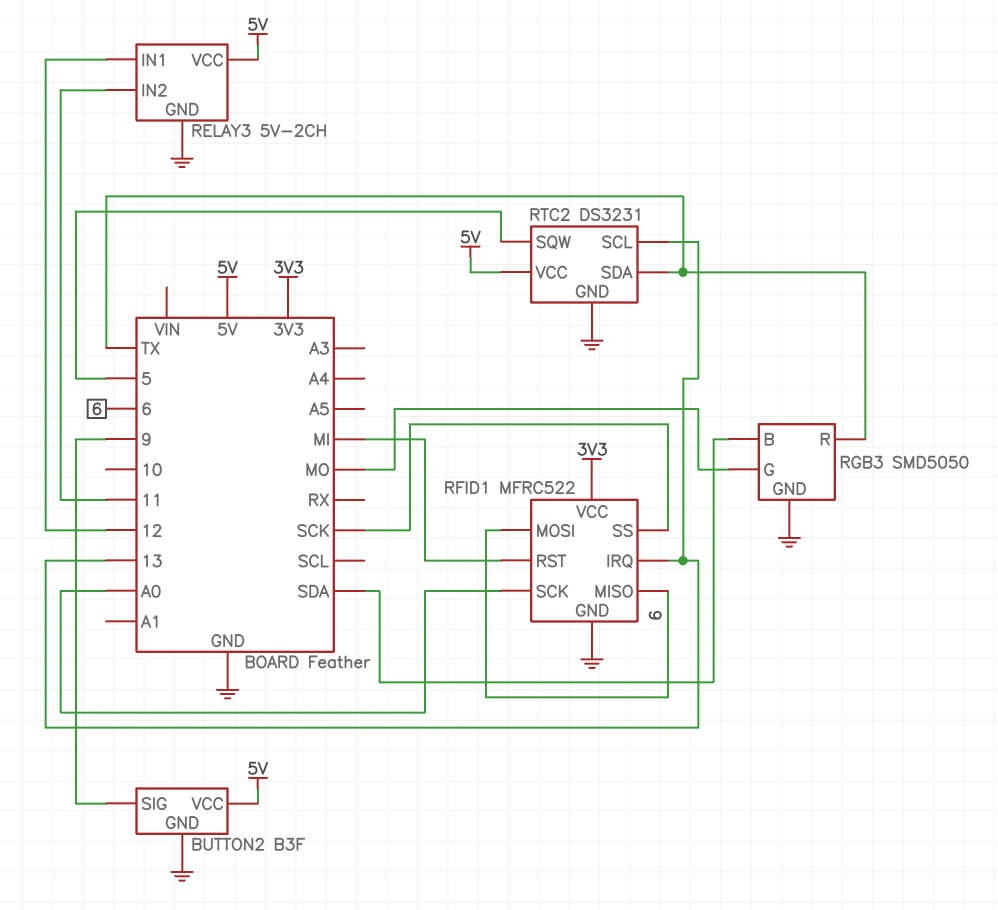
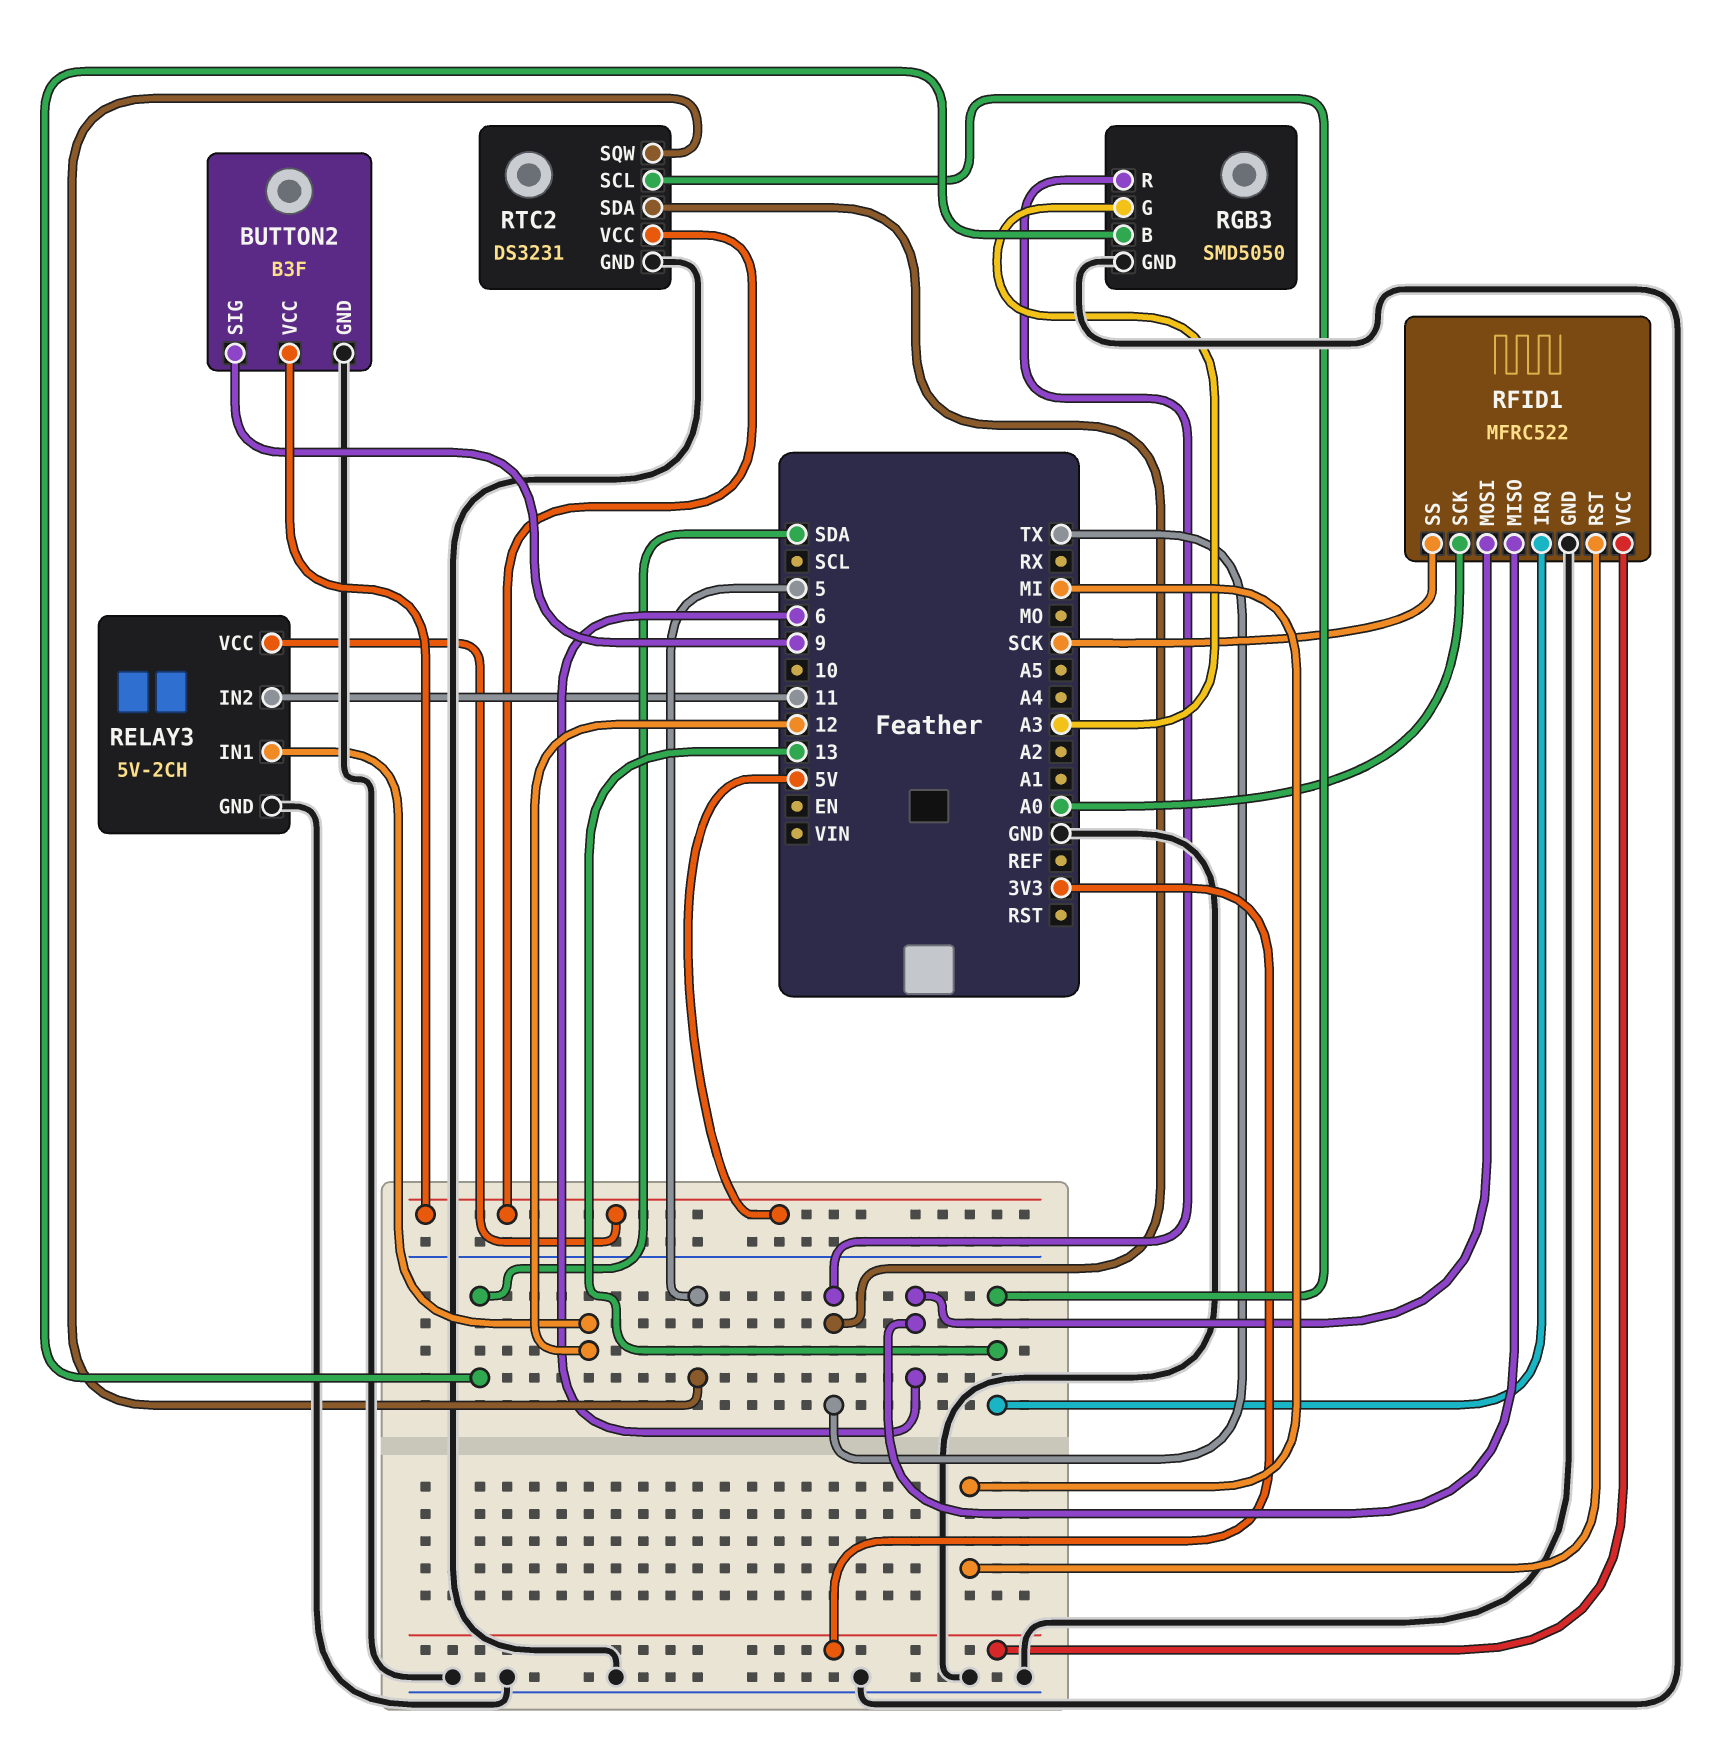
RGB3 pin G: MO -> A3

